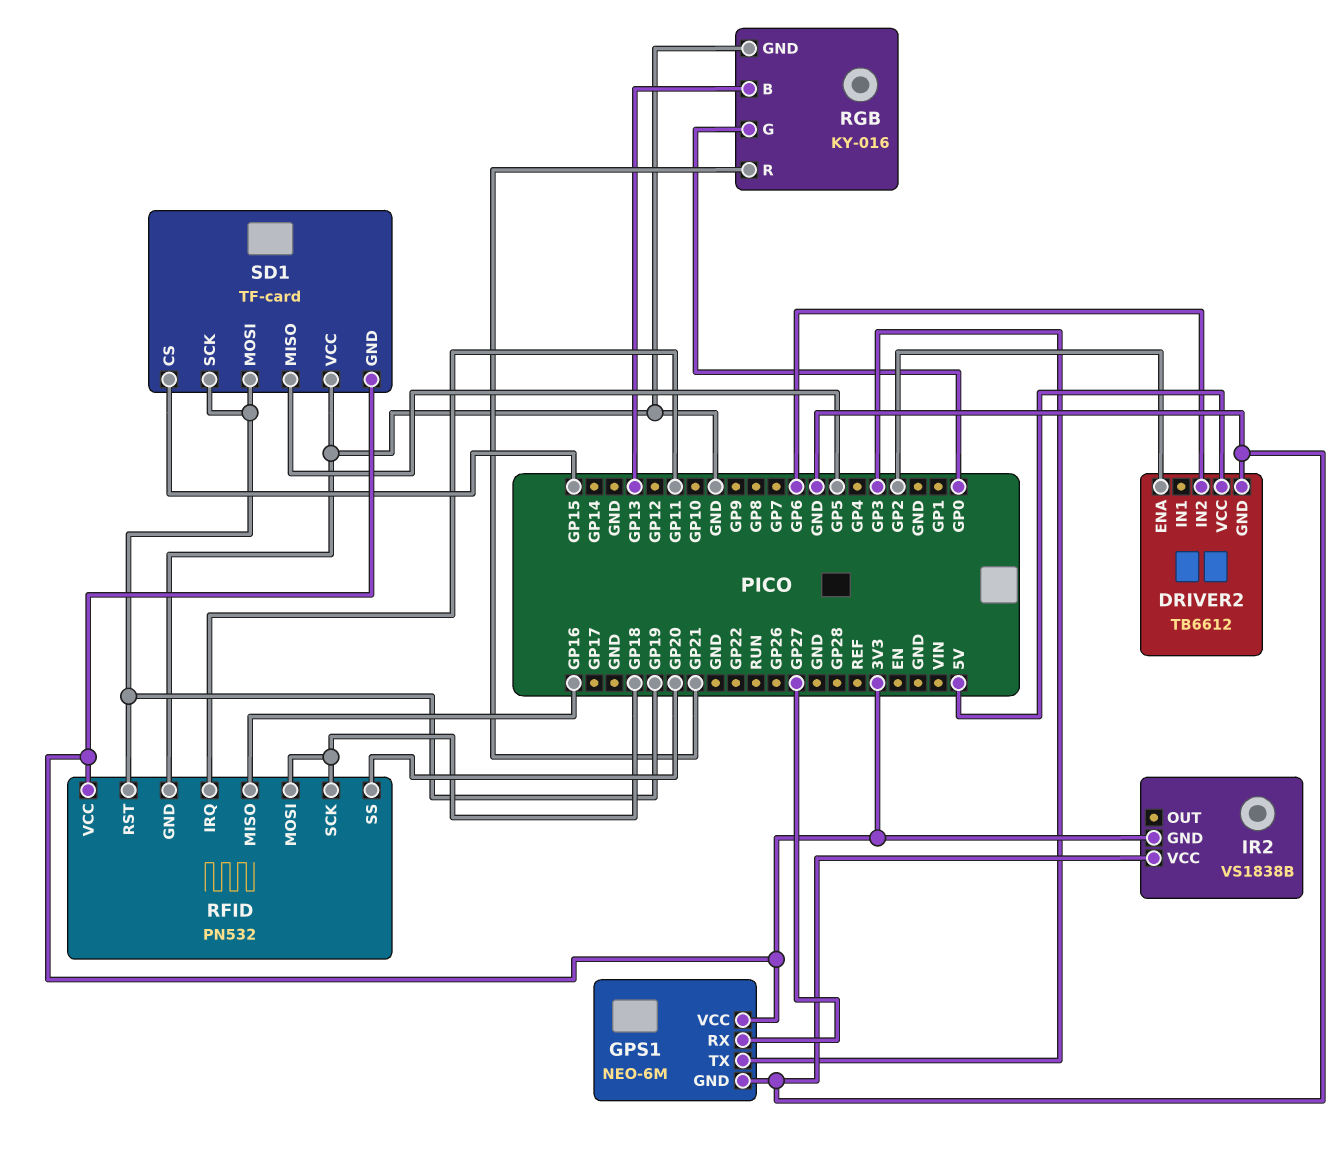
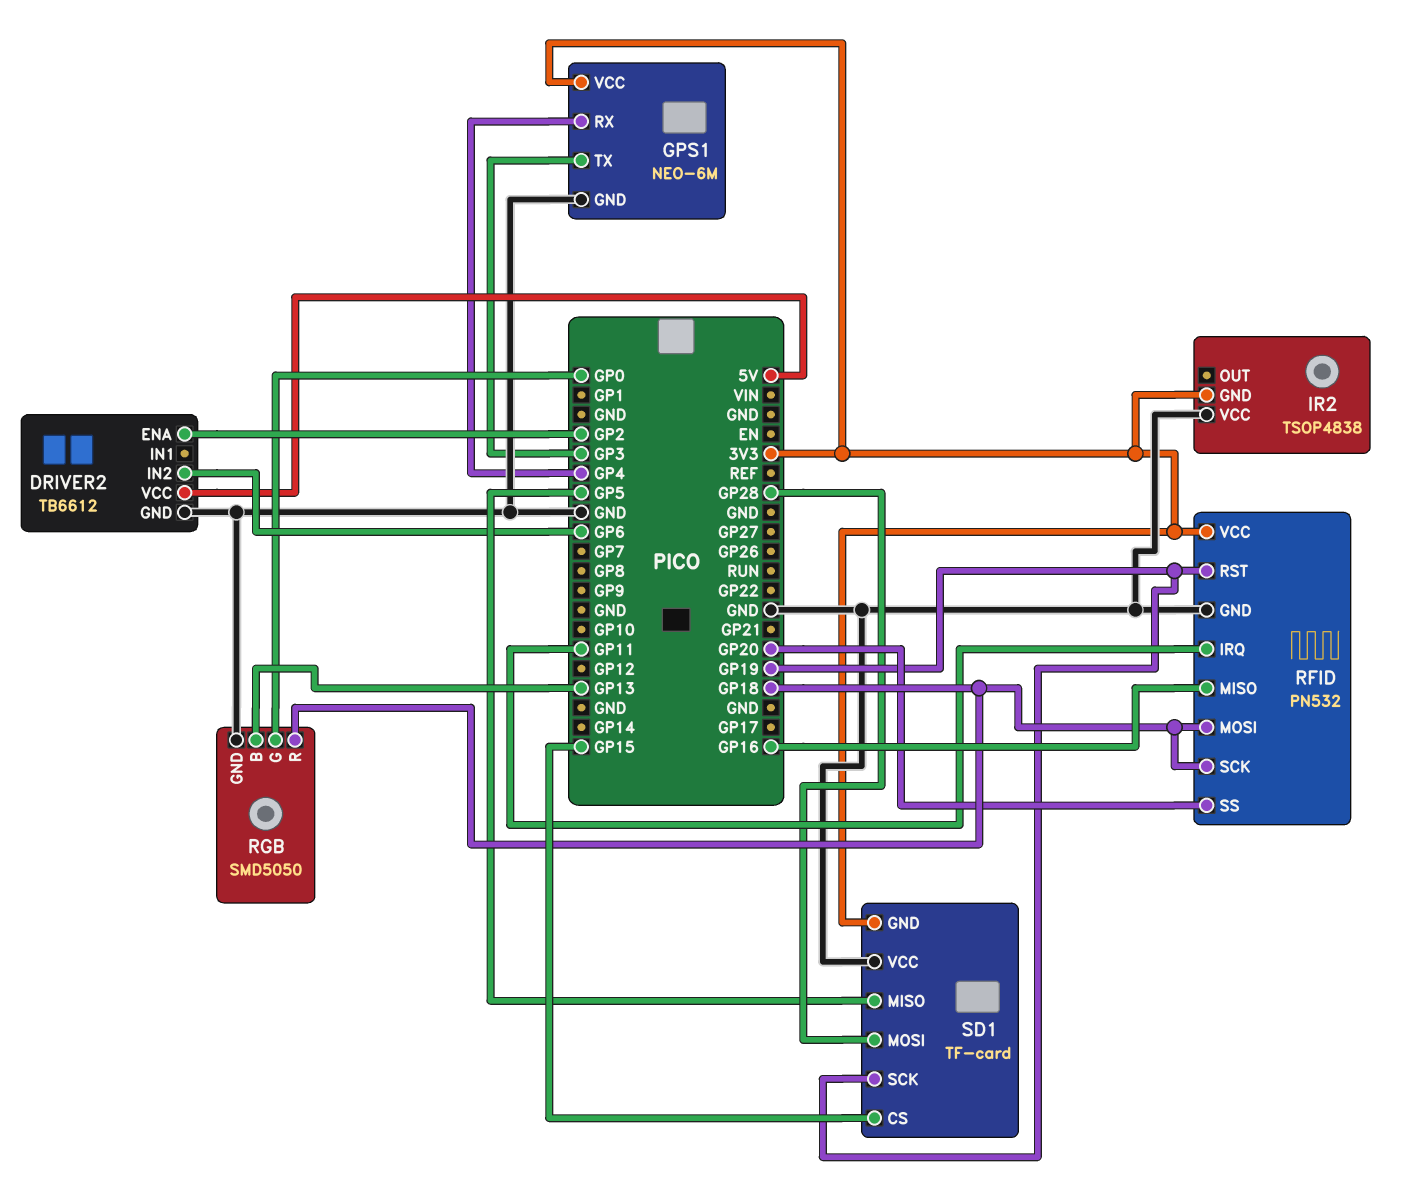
GPS1 pin RX: GP27 -> GP4
IR2: VS1838B -> TSOP4838
RGB: KY-016 -> SMD5050
RGB pin R: GP21 -> GP18
SD1 pin MOSI: GP19 -> GP28

